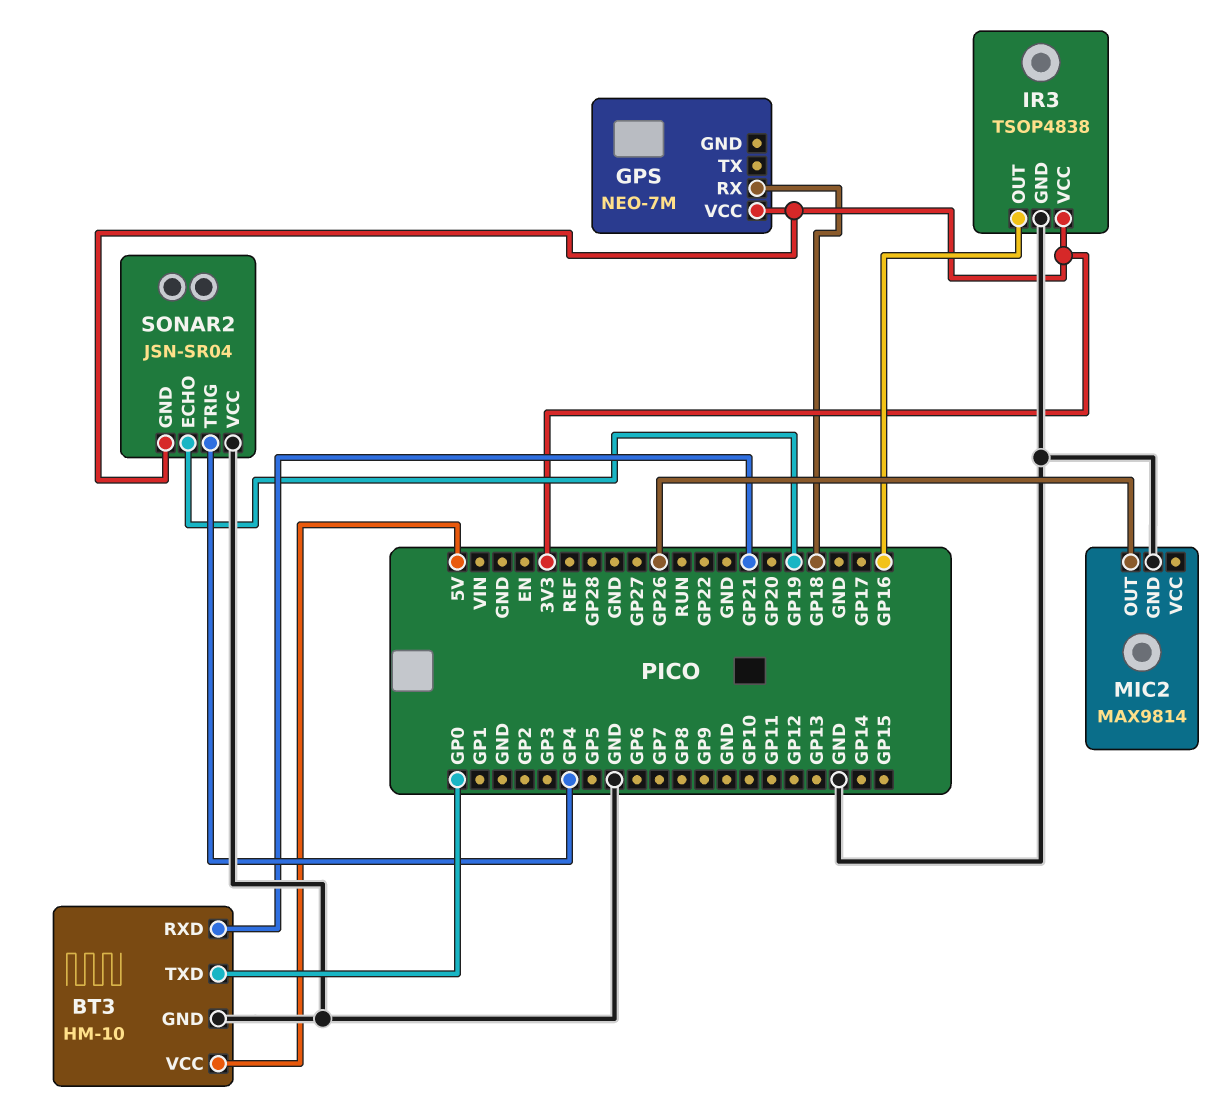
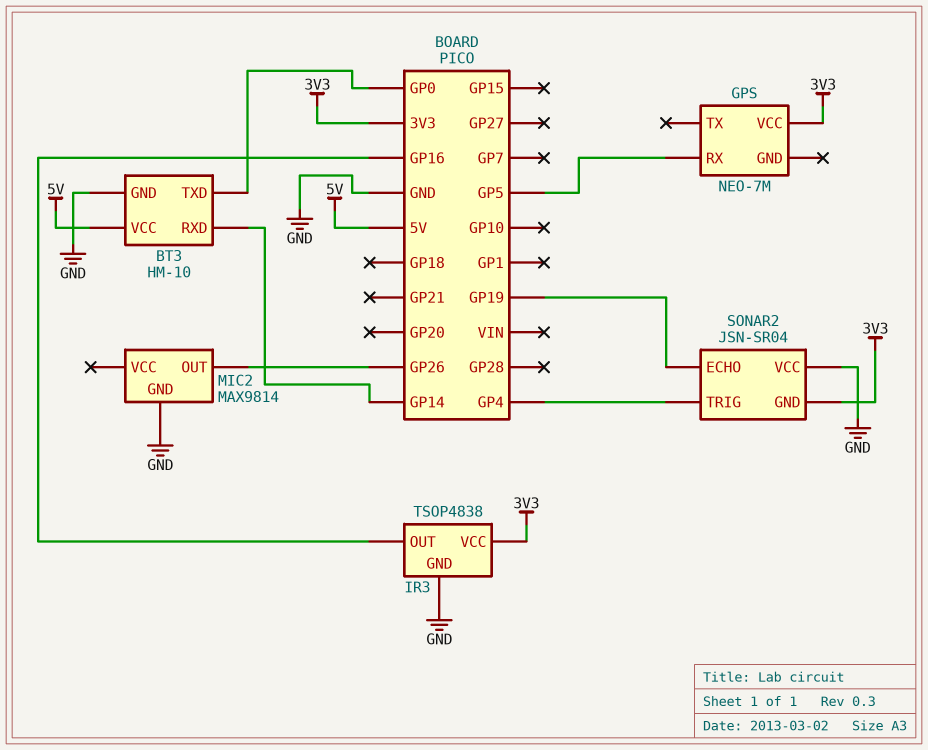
BT3 pin RXD: GP21 -> GP14
GPS pin RX: GP18 -> GP5

